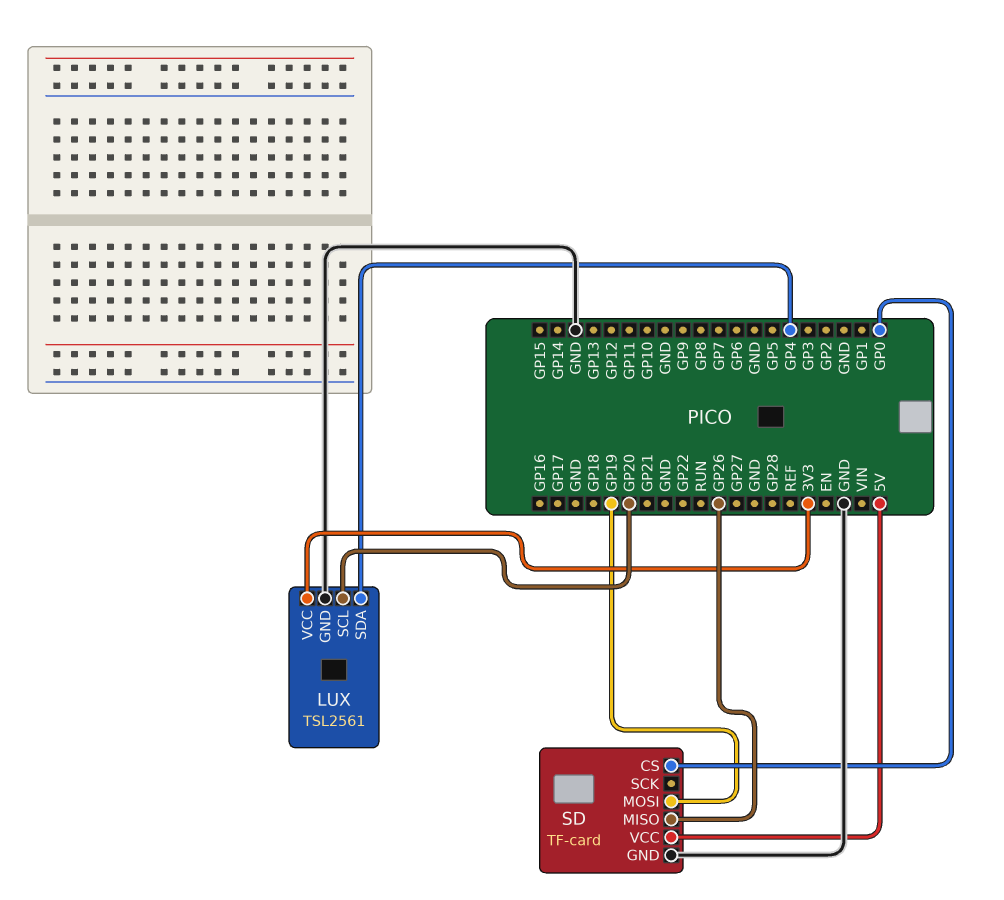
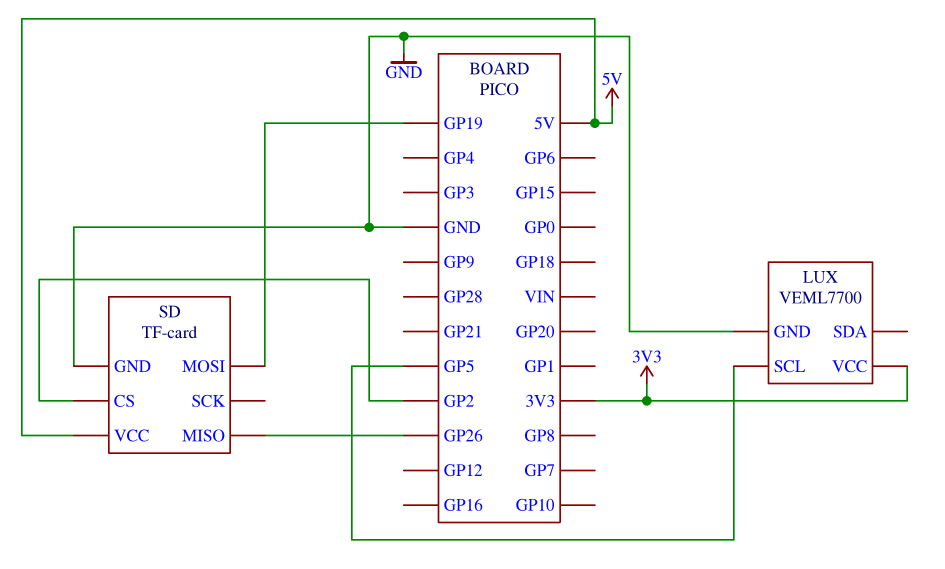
LUX: TSL2561 -> VEML7700
LUX pin SCL: GP20 -> GP5
LUX pin SDA: GP4 -> none
SD pin CS: GP0 -> GP2

